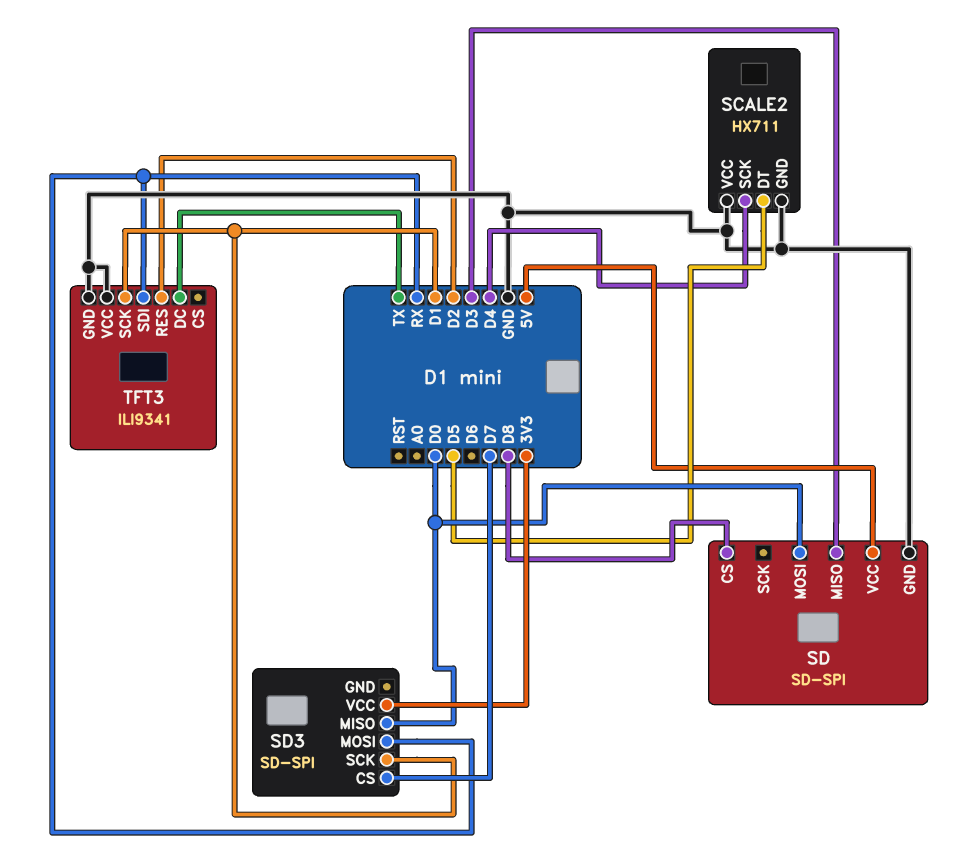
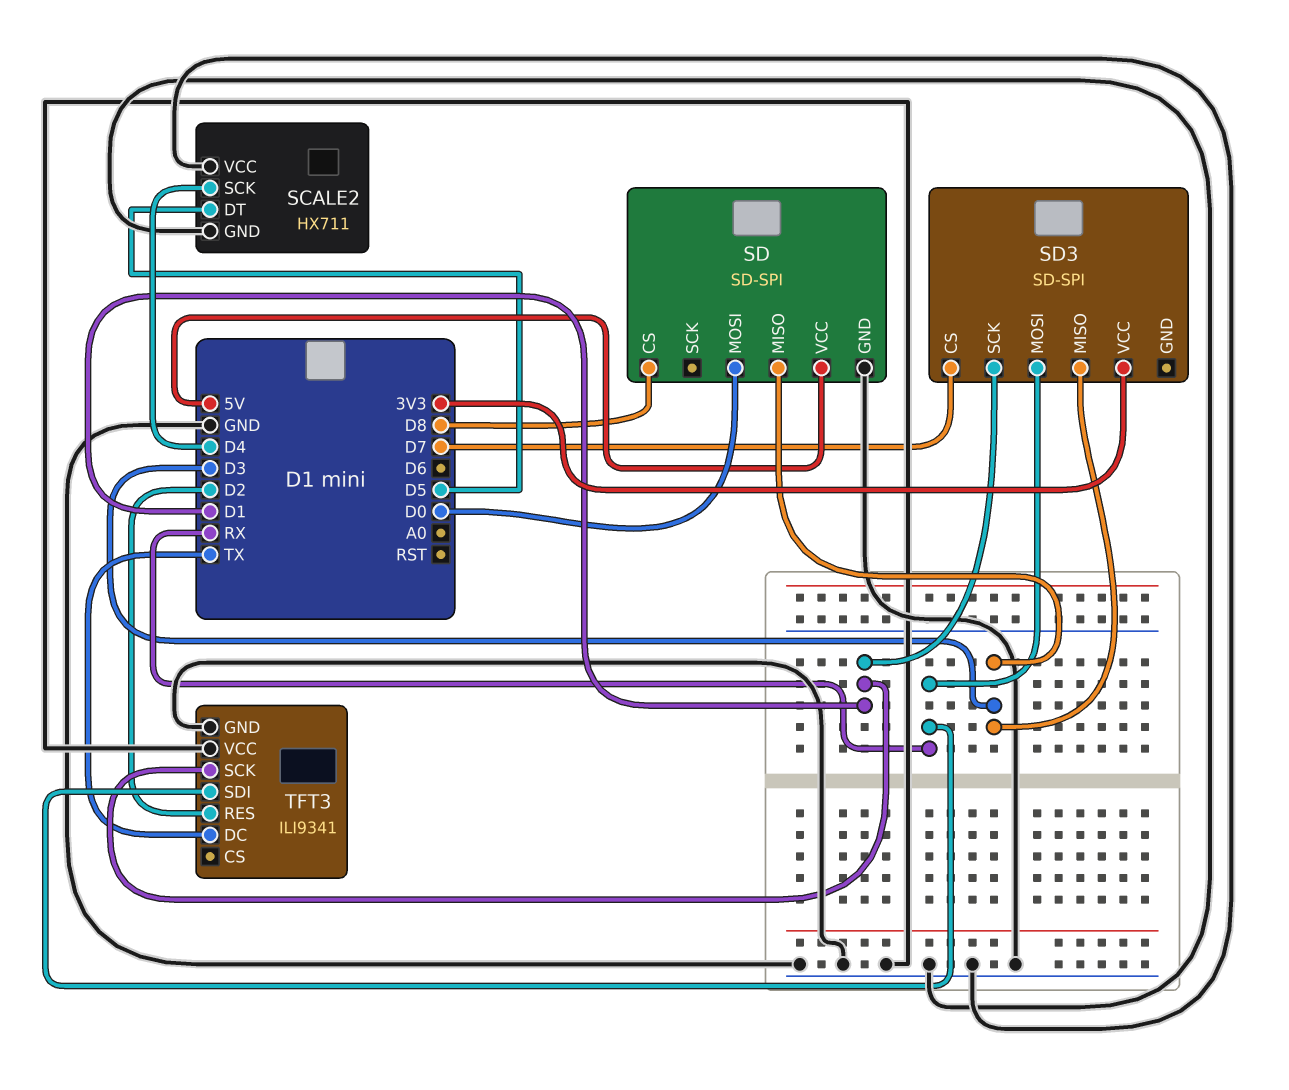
SD3 pin MISO: D0 -> D3

